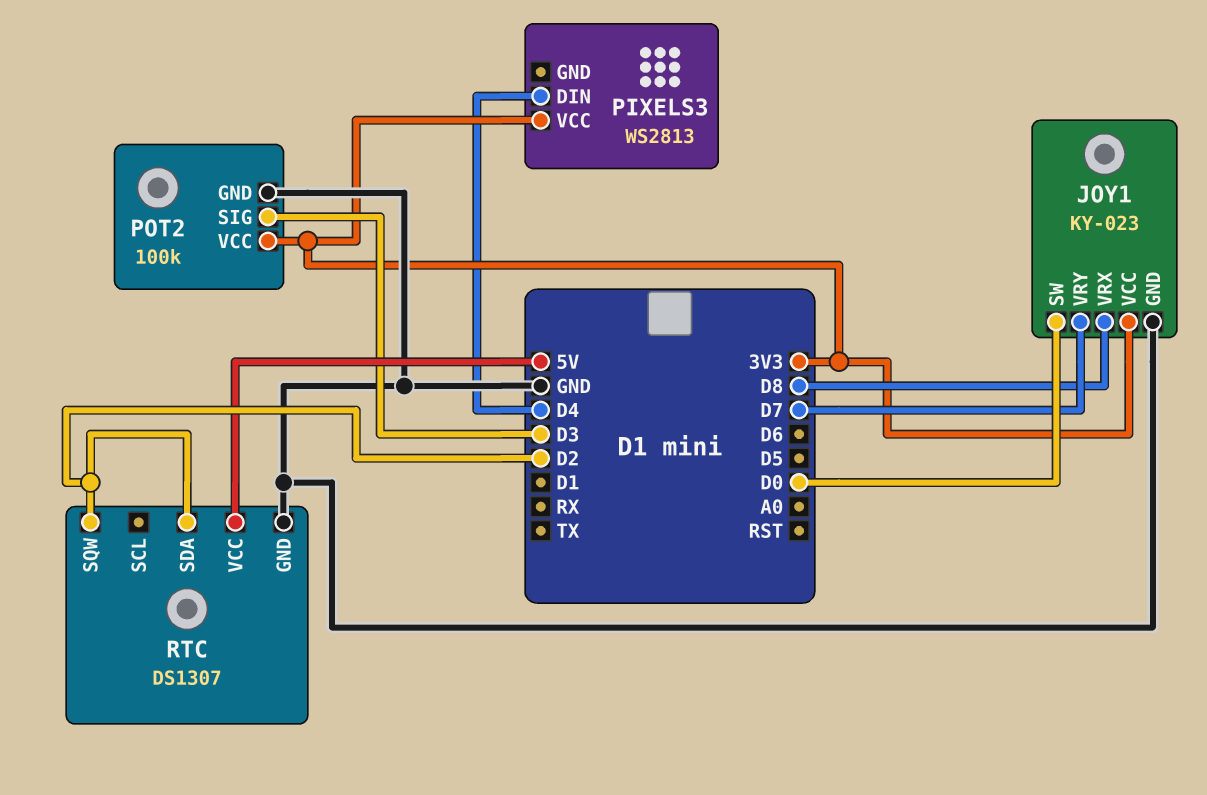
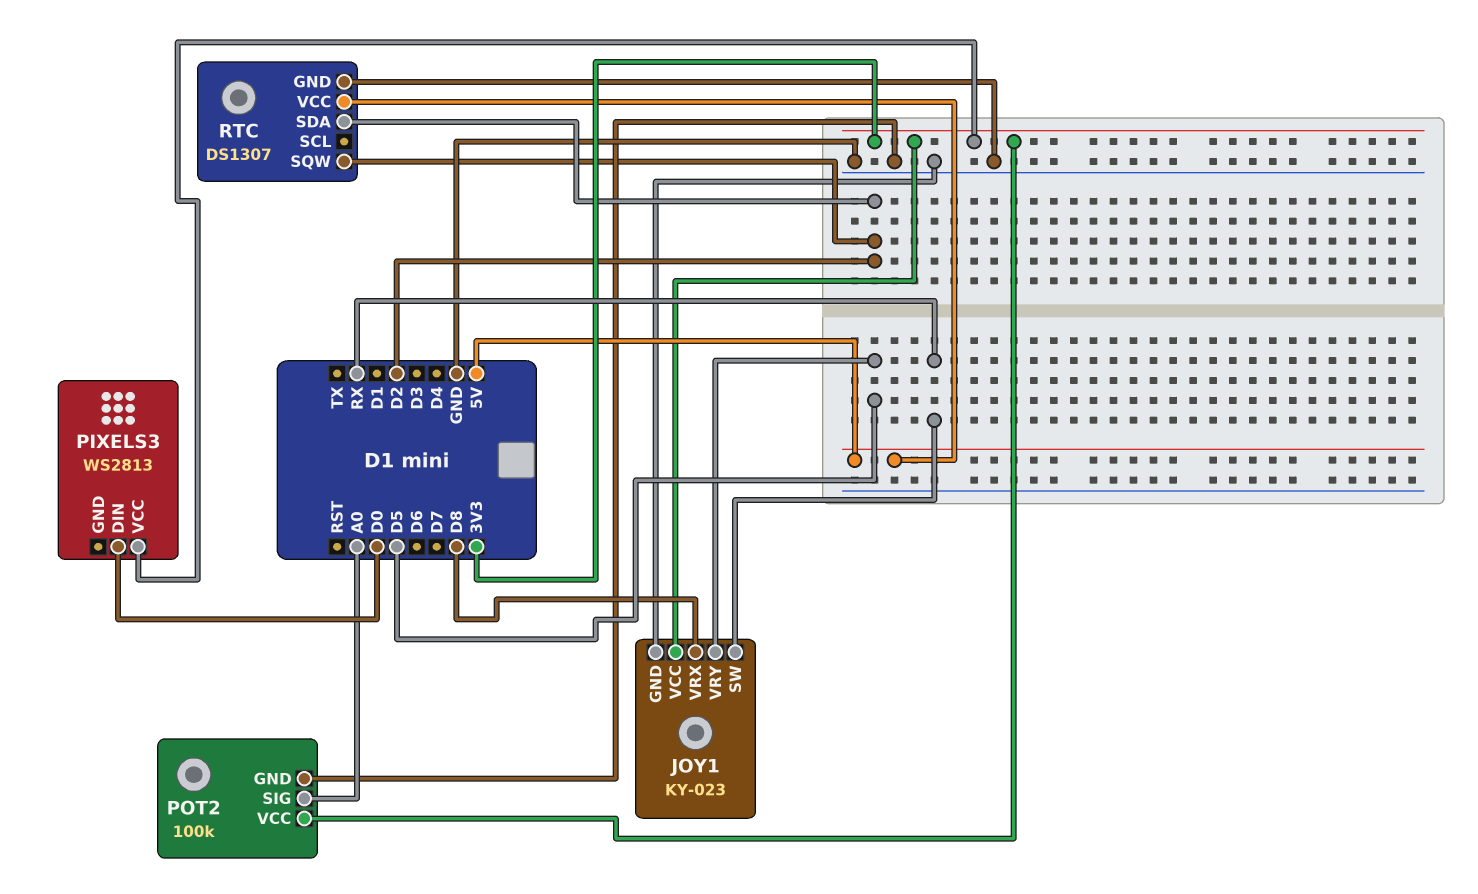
JOY1 pin SW: D0 -> RX
JOY1 pin VRY: D7 -> D5
PIXELS3 pin DIN: D4 -> D0
POT2 pin SIG: D3 -> A0

